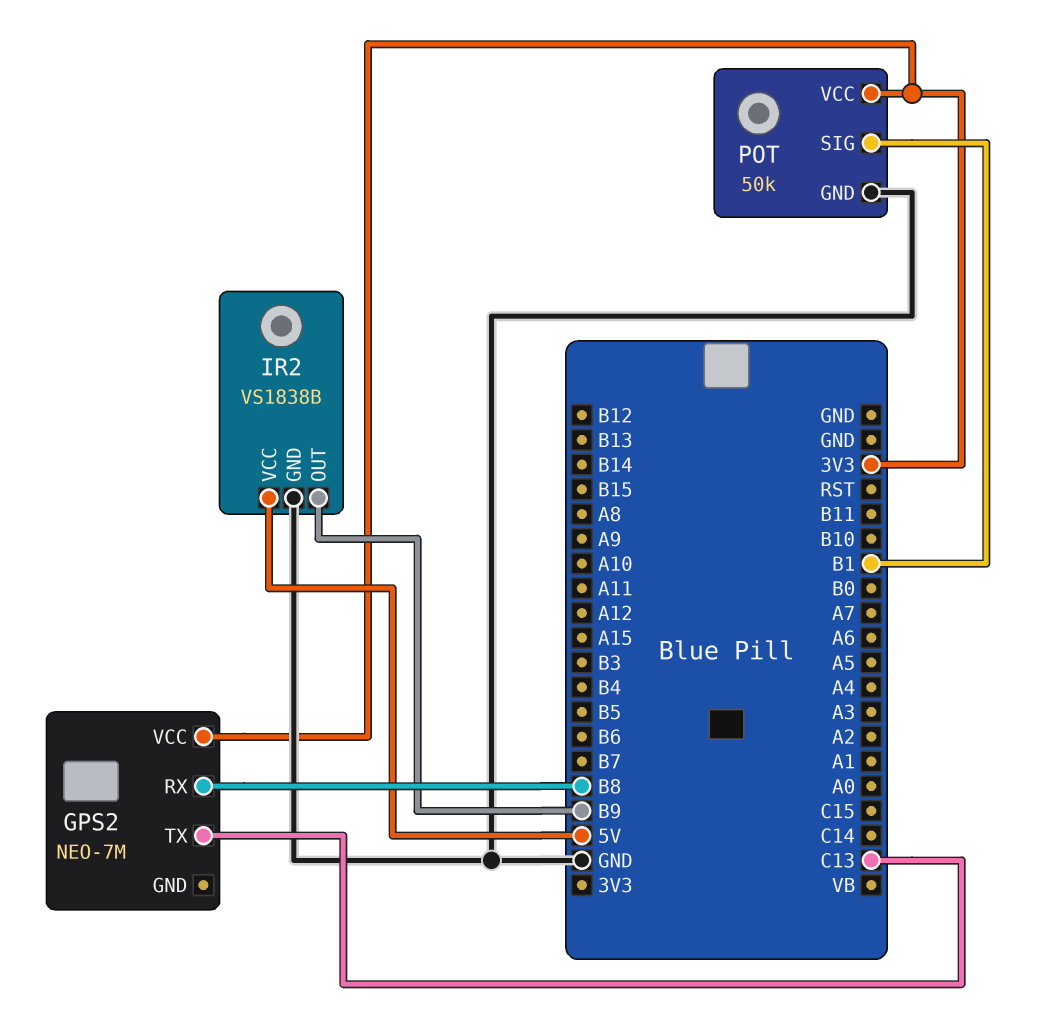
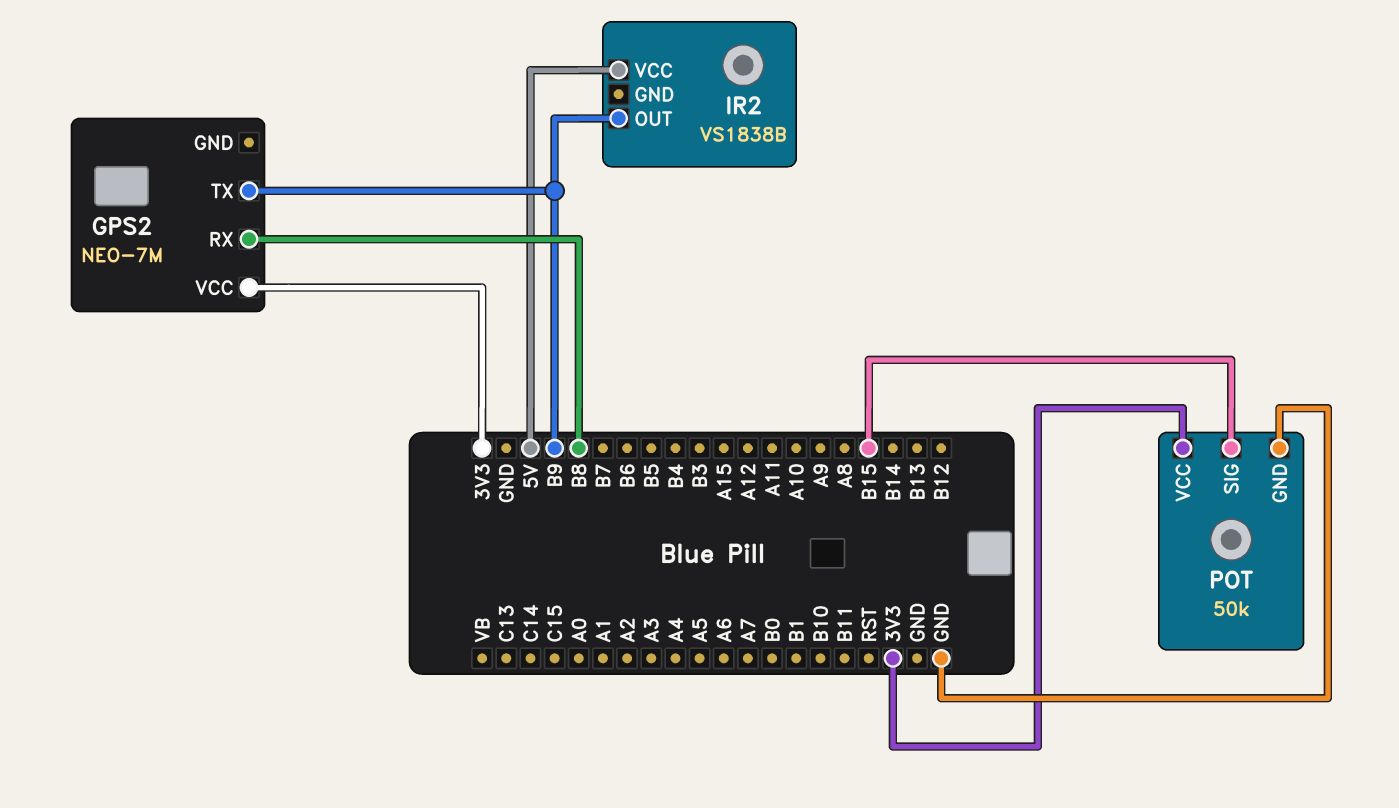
GPS2 pin TX: C13 -> B9
IR2 pin GND: GND -> none
POT pin SIG: B1 -> B15

